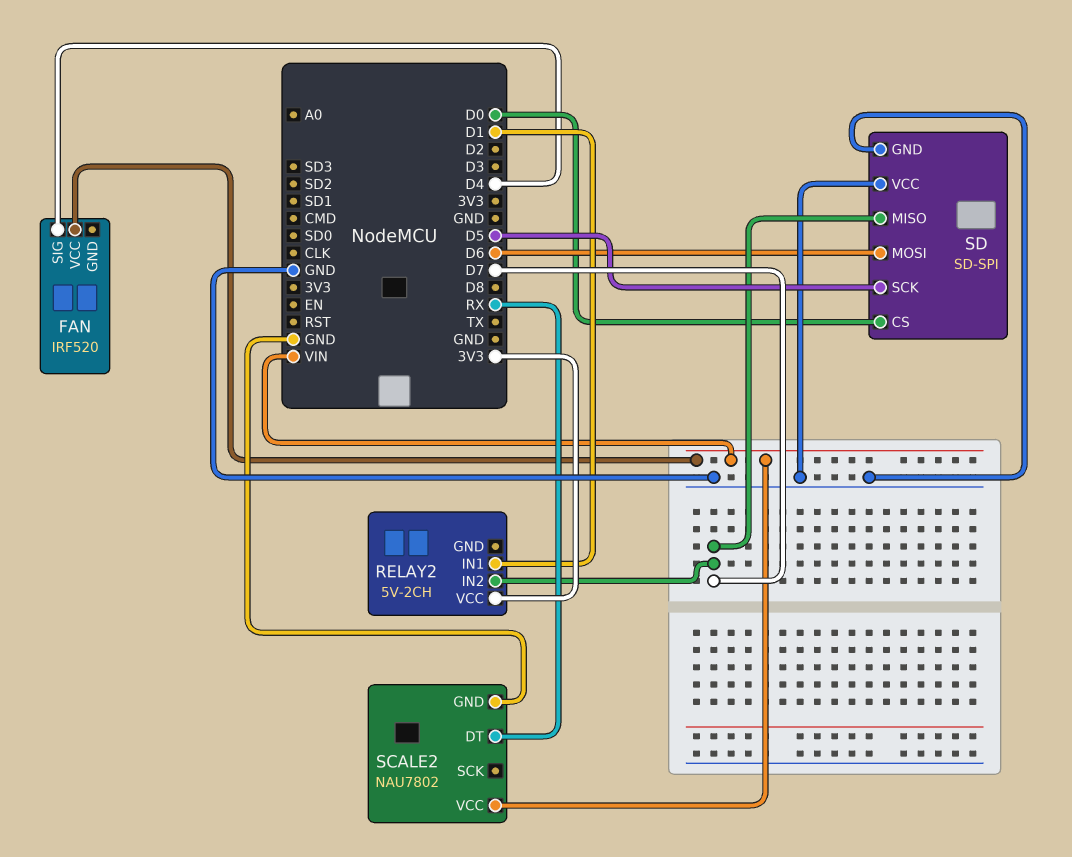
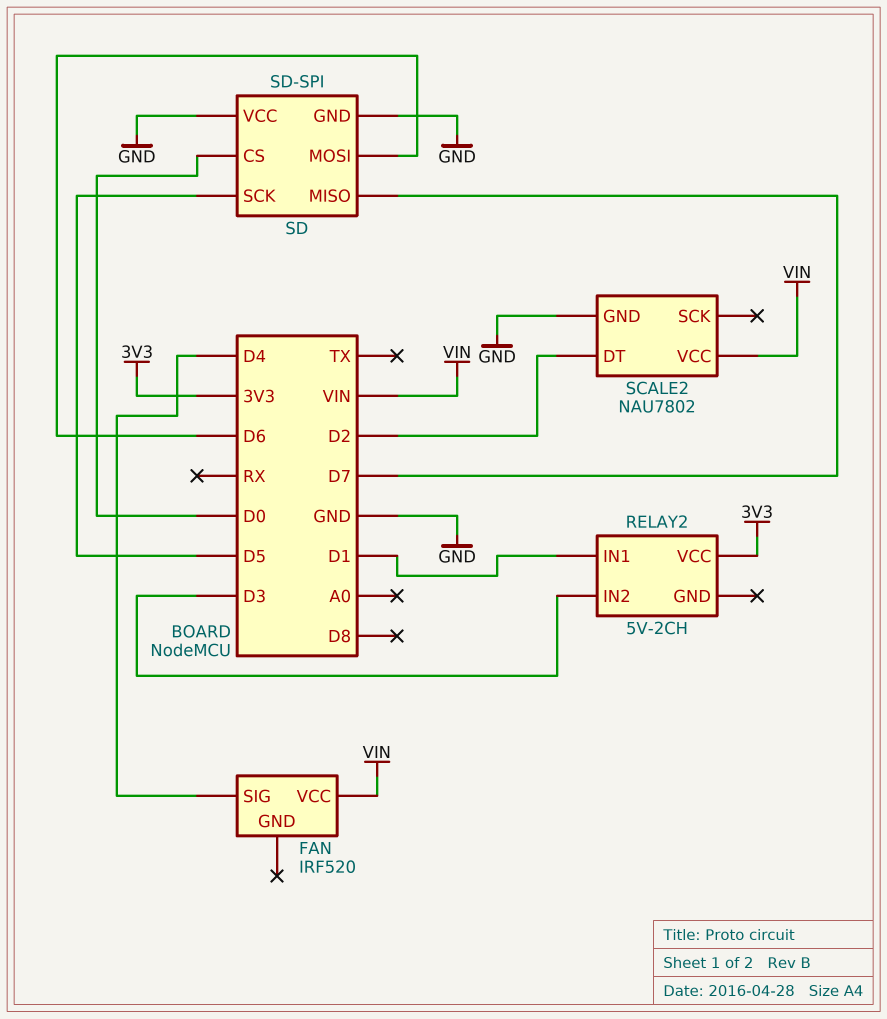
RELAY2 pin IN2: D7 -> D3
SCALE2 pin DT: RX -> D2

